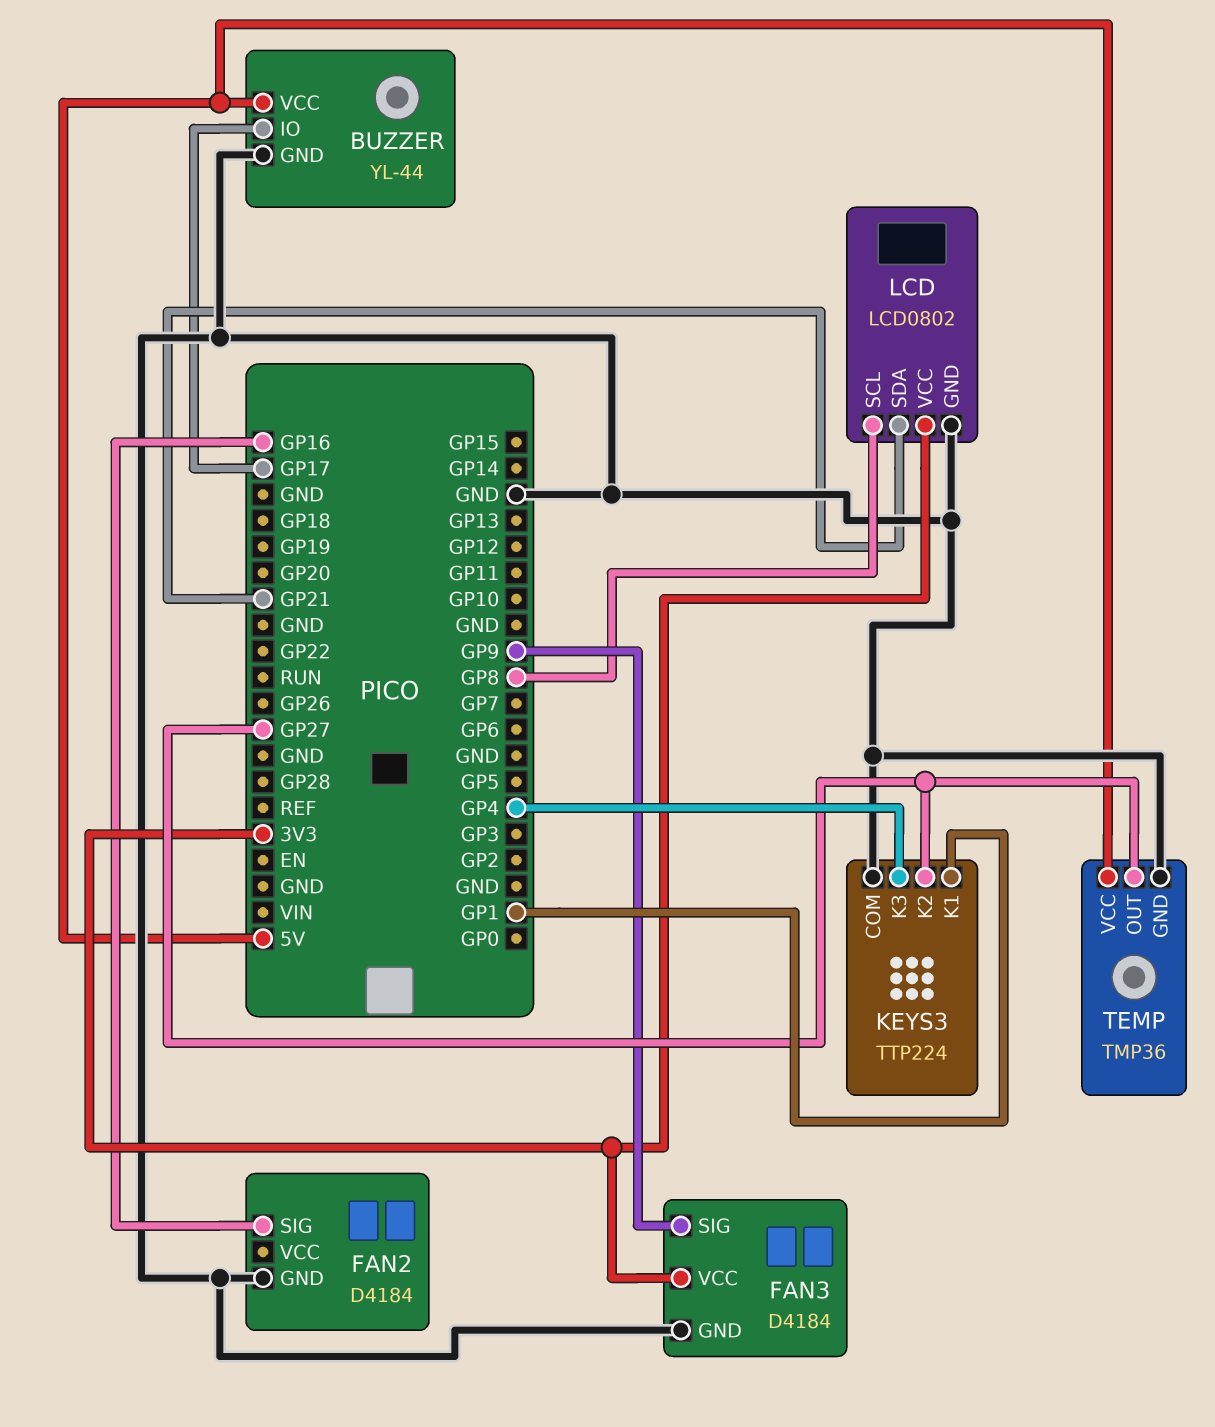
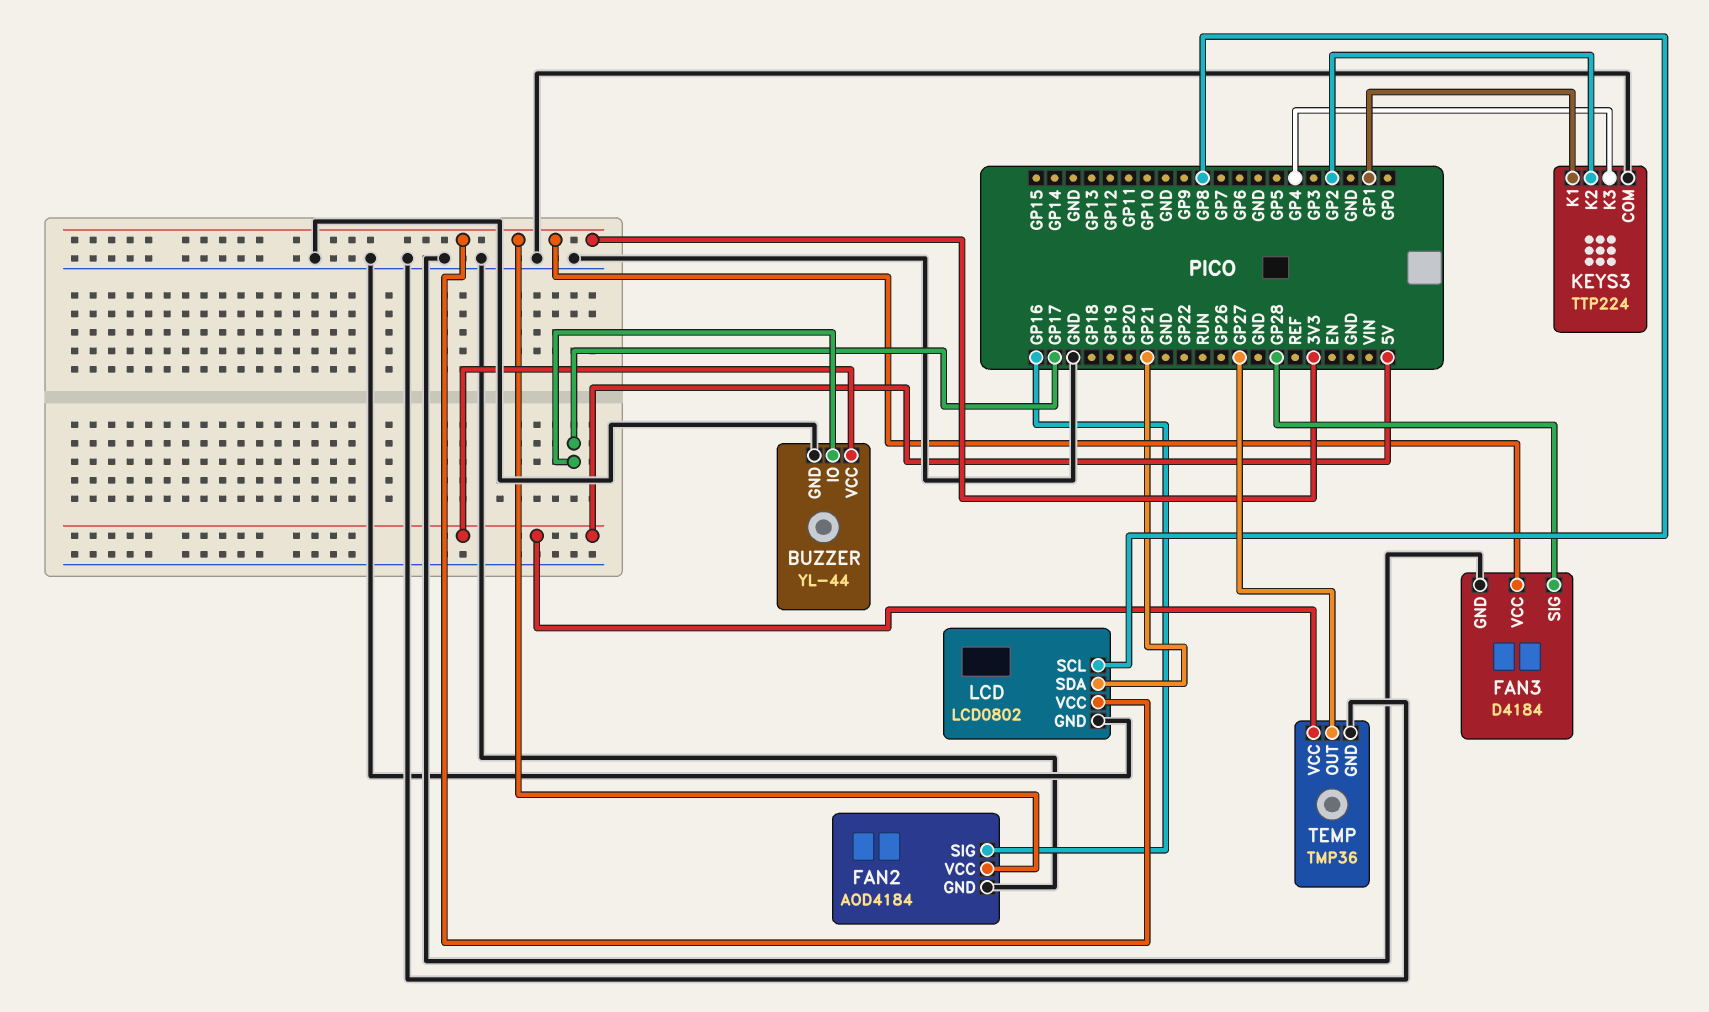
FAN2: D4184 -> AOD4184
FAN2 pin VCC: none -> 3V3
FAN3 pin SIG: GP9 -> GP28
KEYS3 pin K2: GP27 -> GP2

